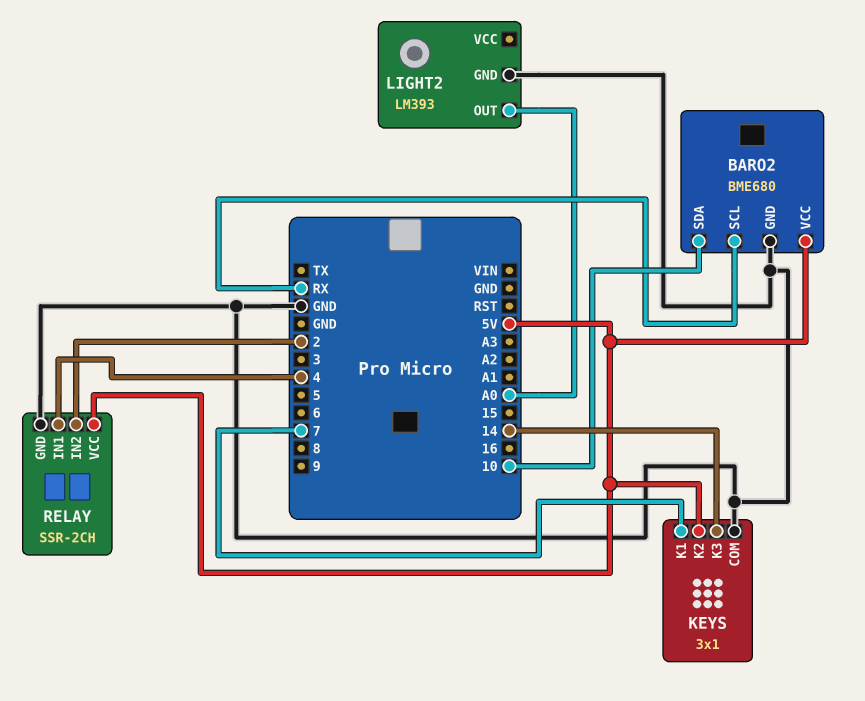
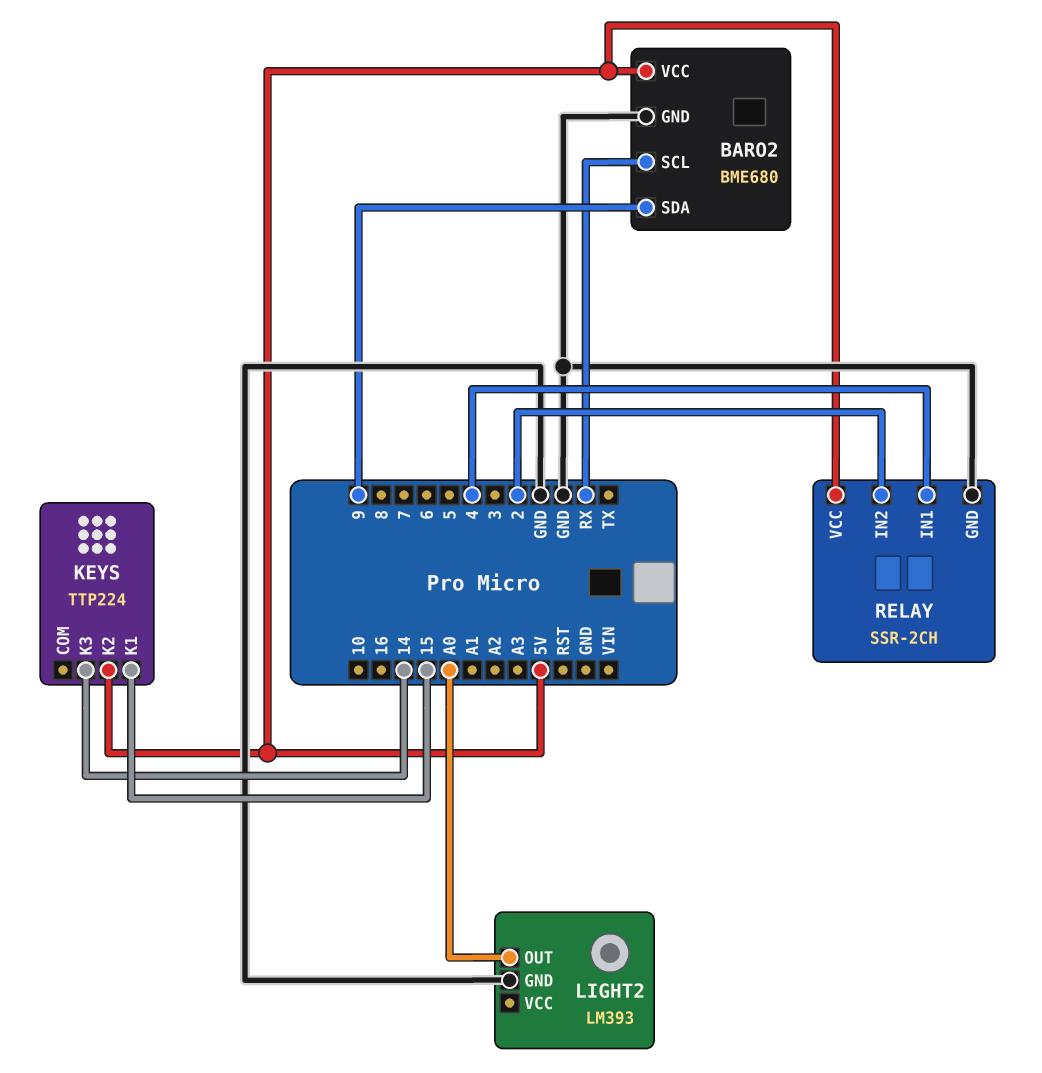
BARO2 pin SDA: 10 -> 9
KEYS: 3x1 -> TTP224
KEYS pin COM: GND -> none
KEYS pin K1: 7 -> 15

